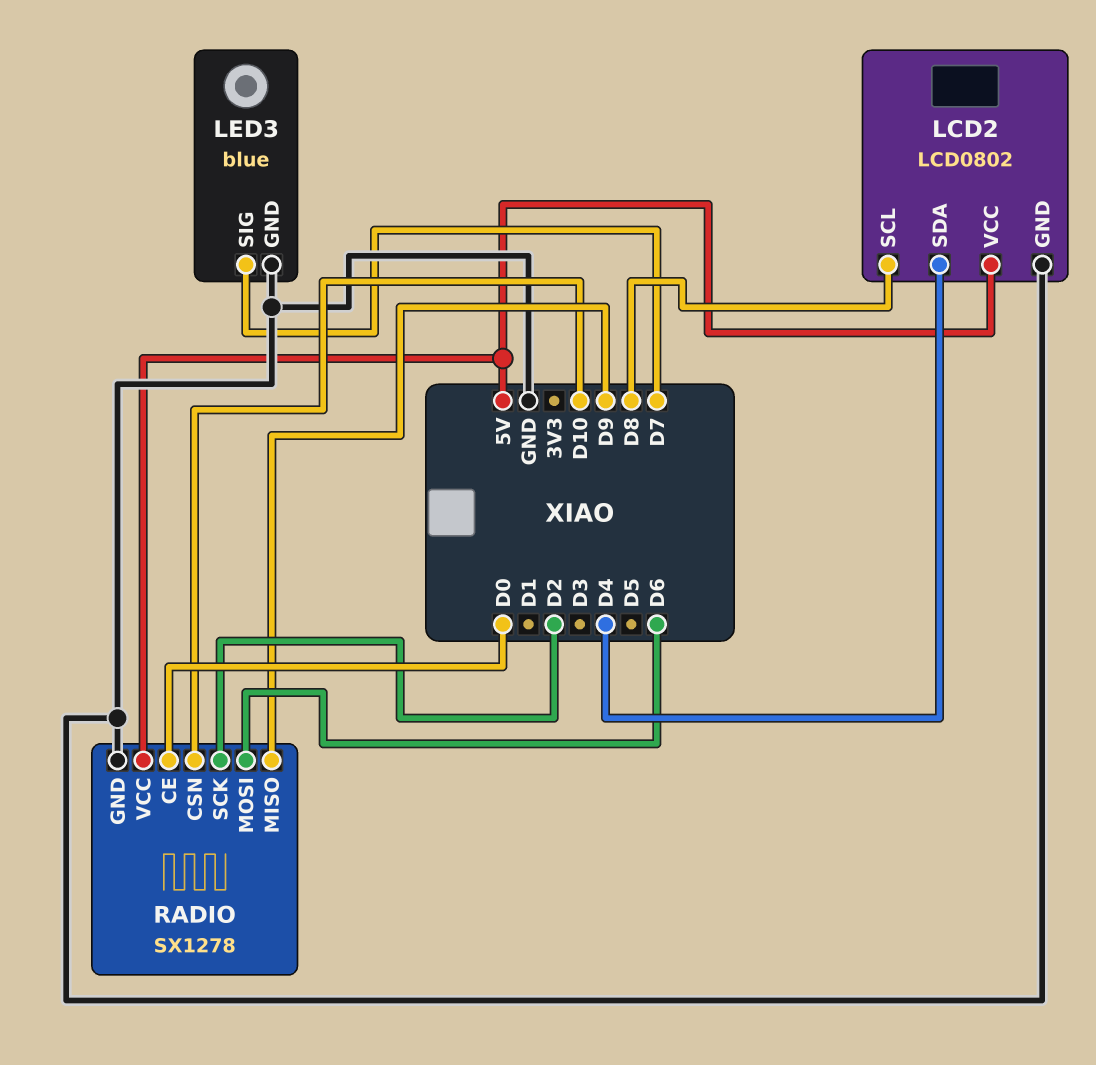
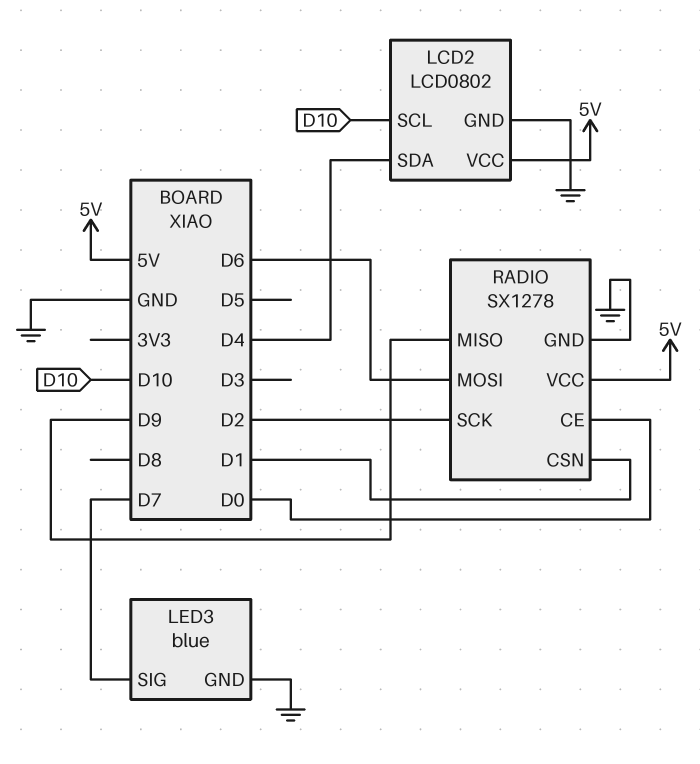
LCD2 pin SCL: D8 -> D10
RADIO pin CSN: D10 -> D1

